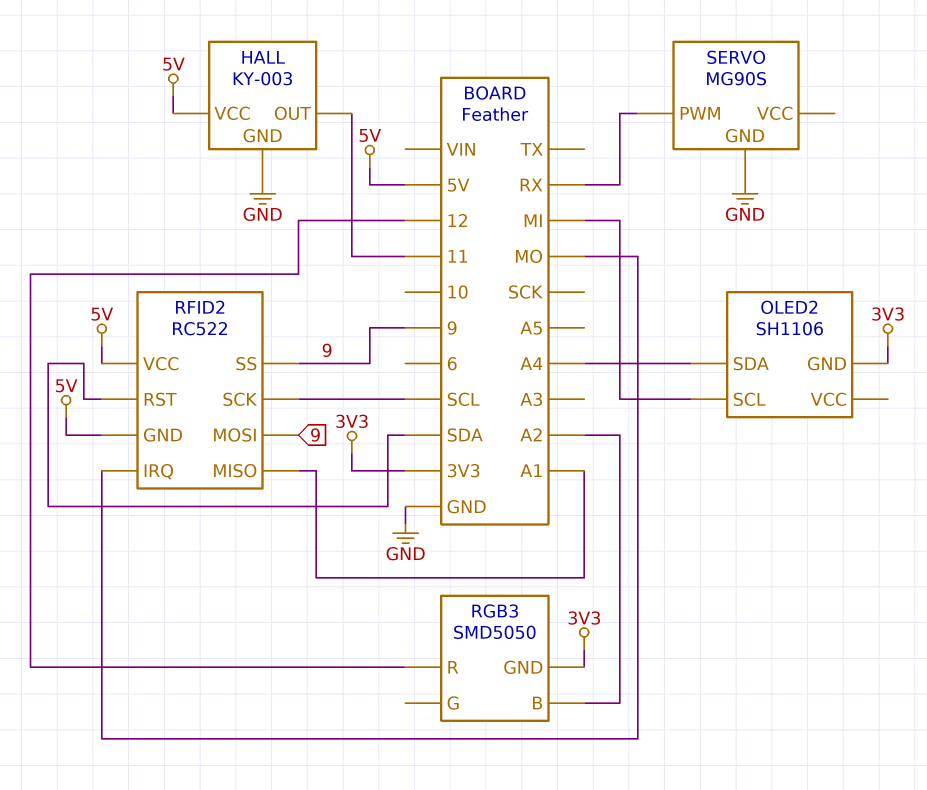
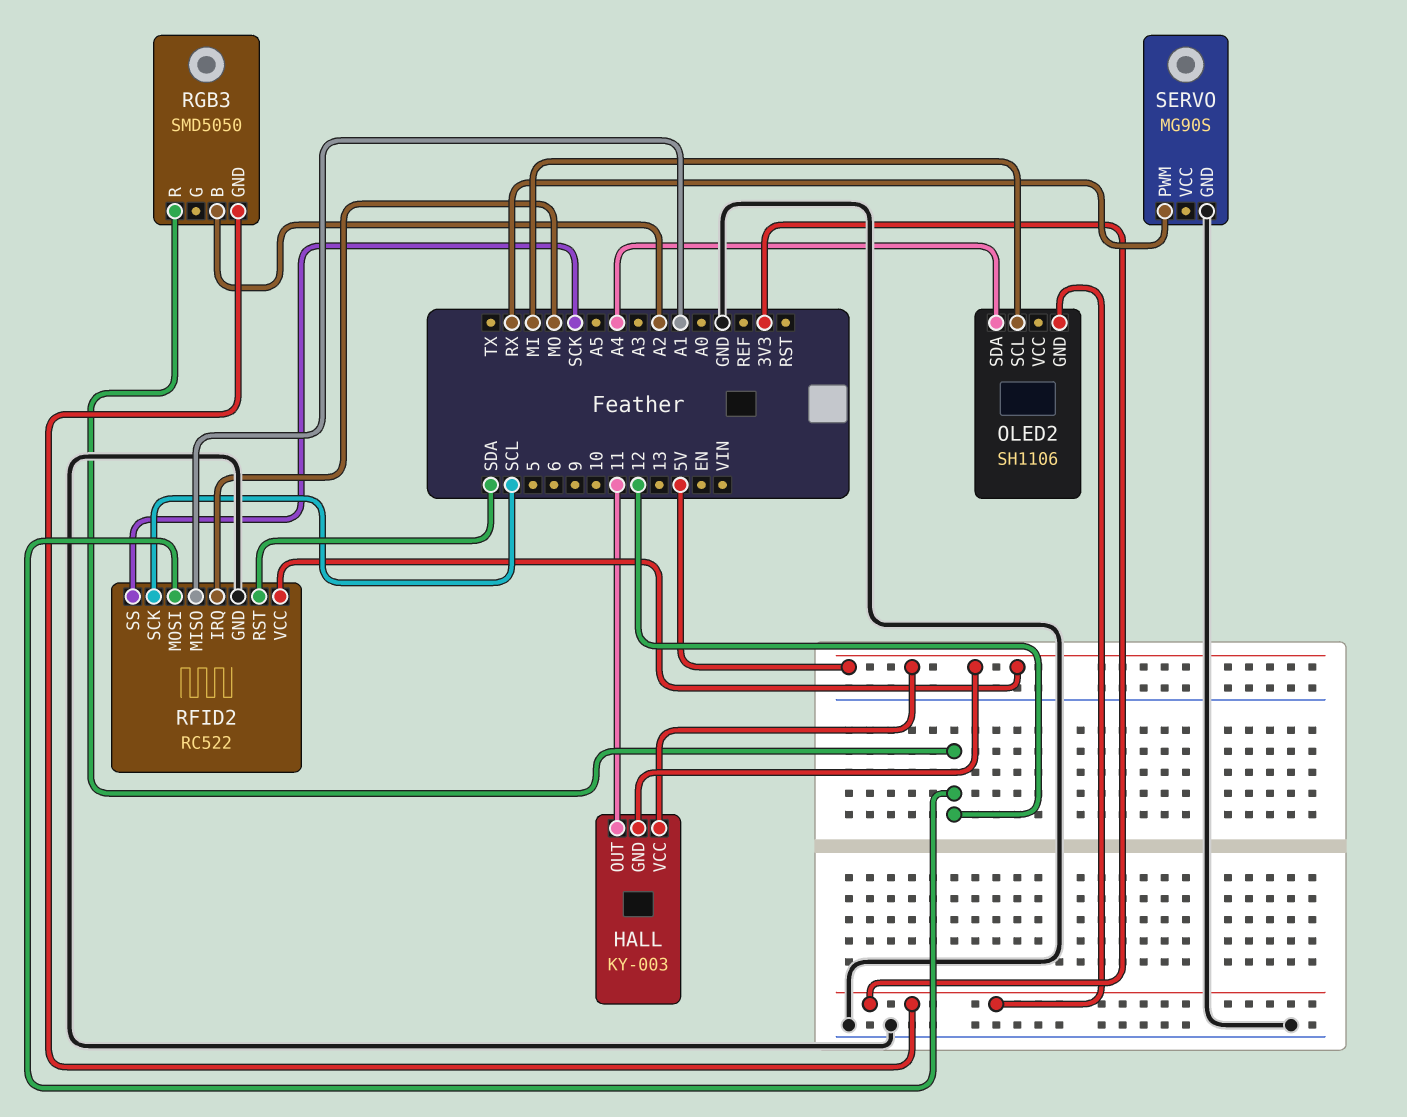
HALL pin GND: GND -> 5V
RFID2 pin GND: 5V -> GND
RFID2 pin MOSI: 9 -> 12
RFID2 pin SS: 9 -> SCK

